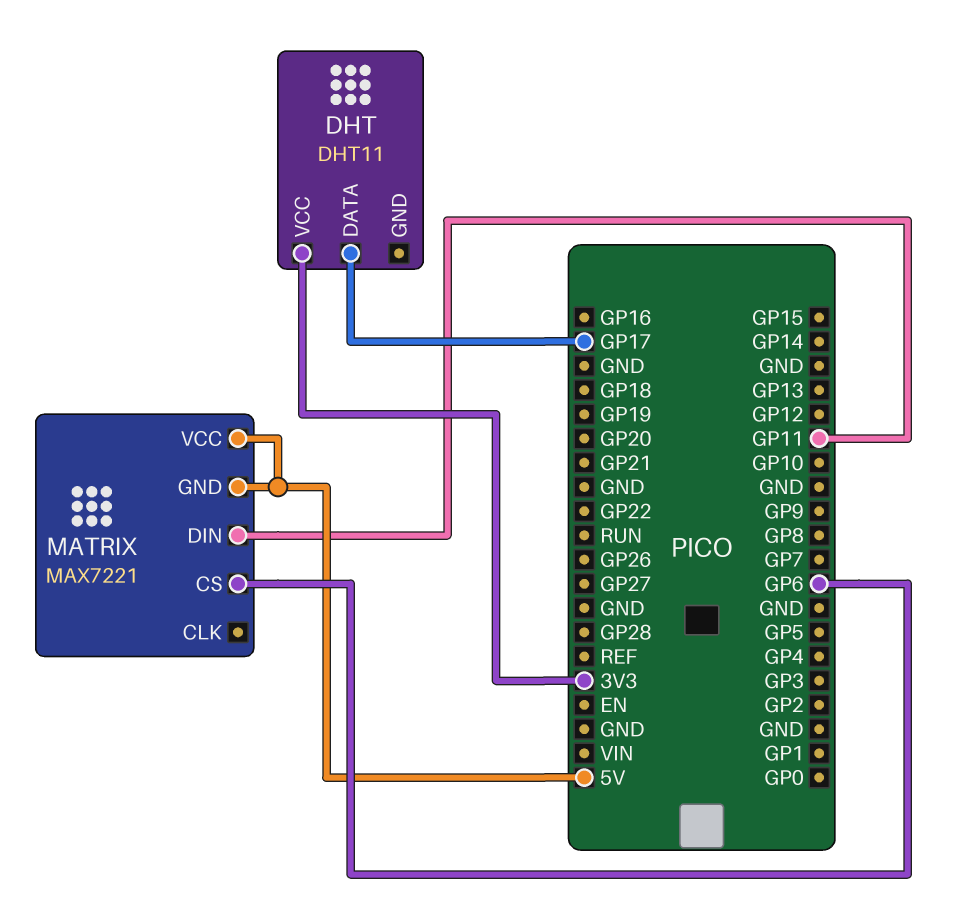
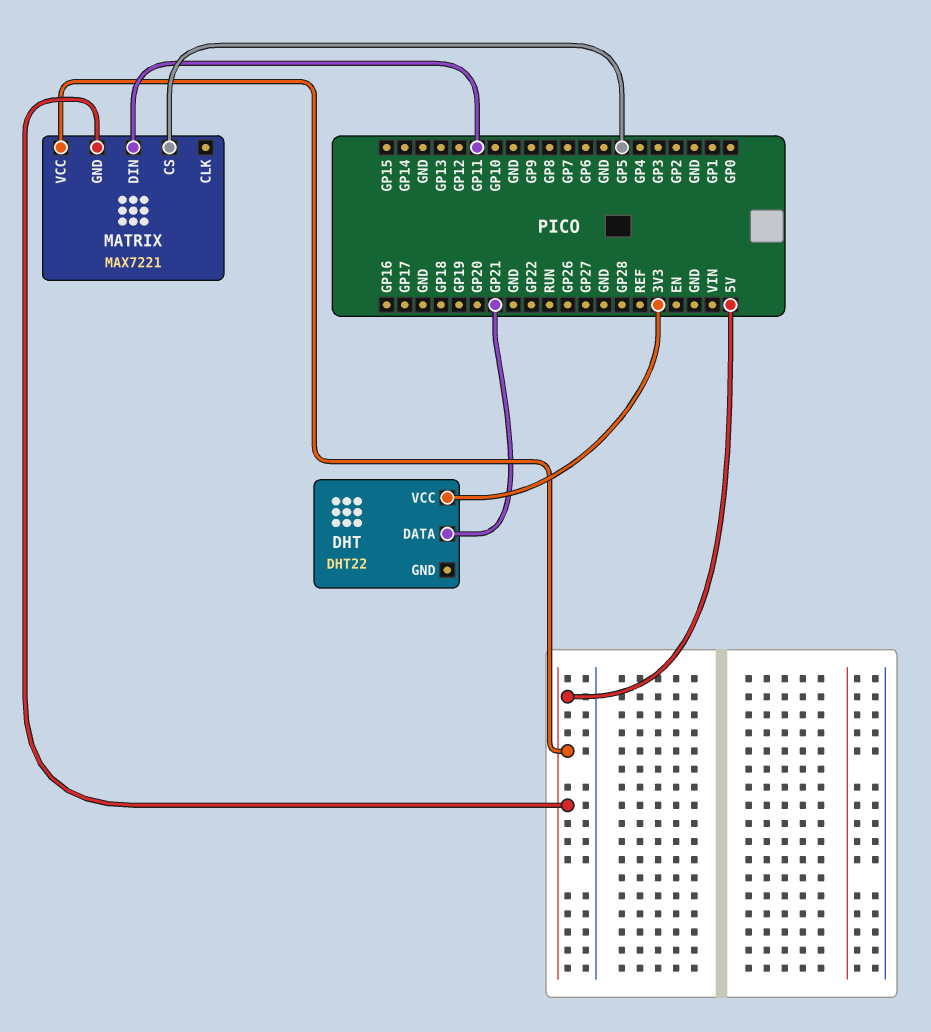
DHT: DHT11 -> DHT22
DHT pin DATA: GP17 -> GP21
MATRIX pin CS: GP6 -> GP5

